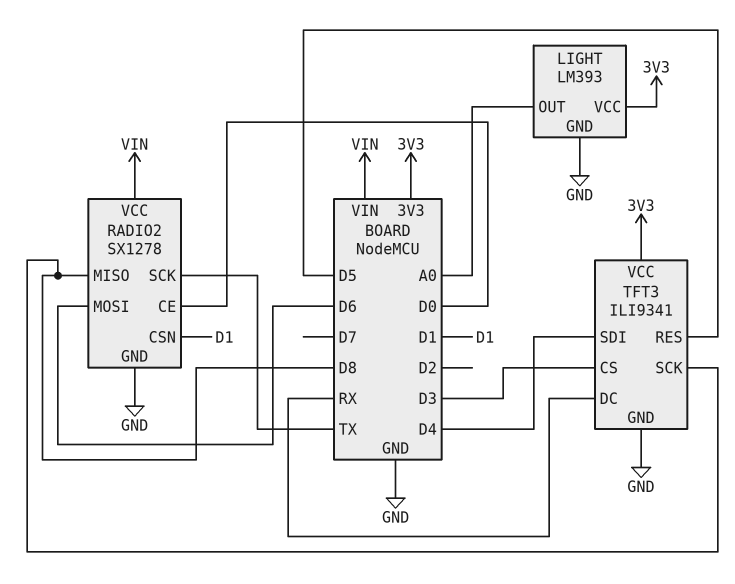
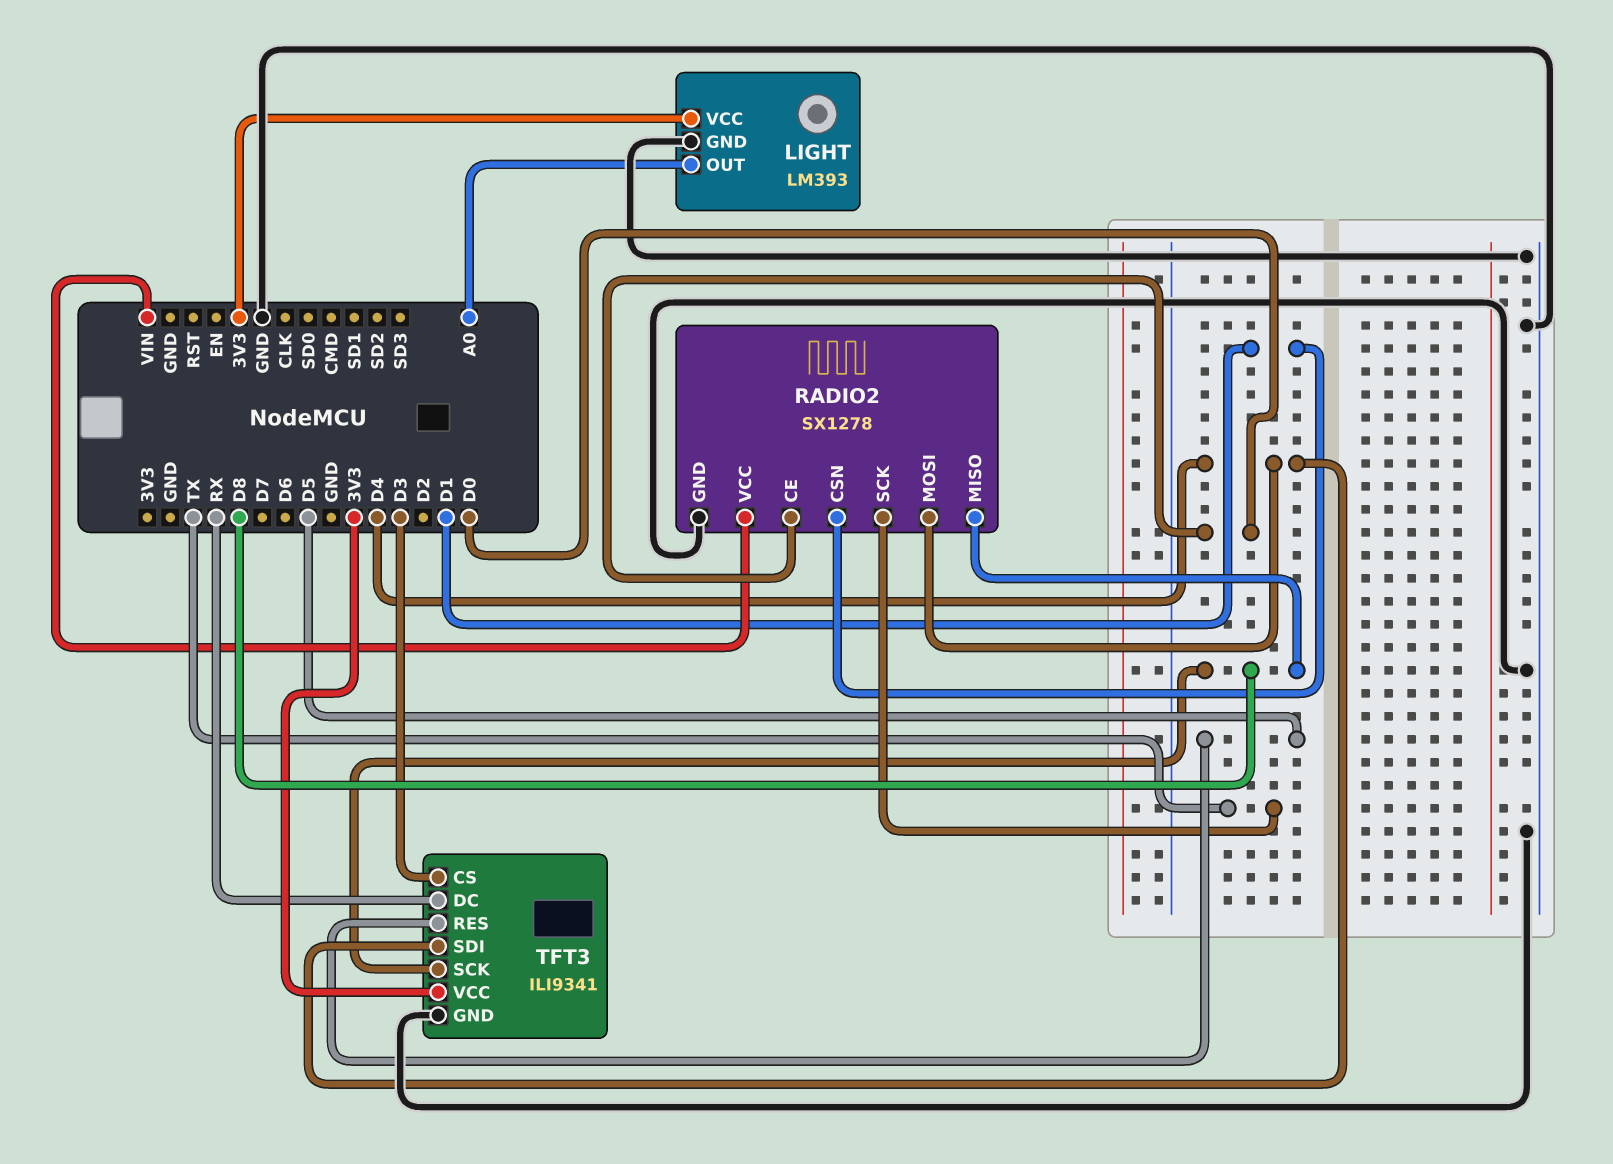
RADIO2 pin MOSI: D6 -> D4

